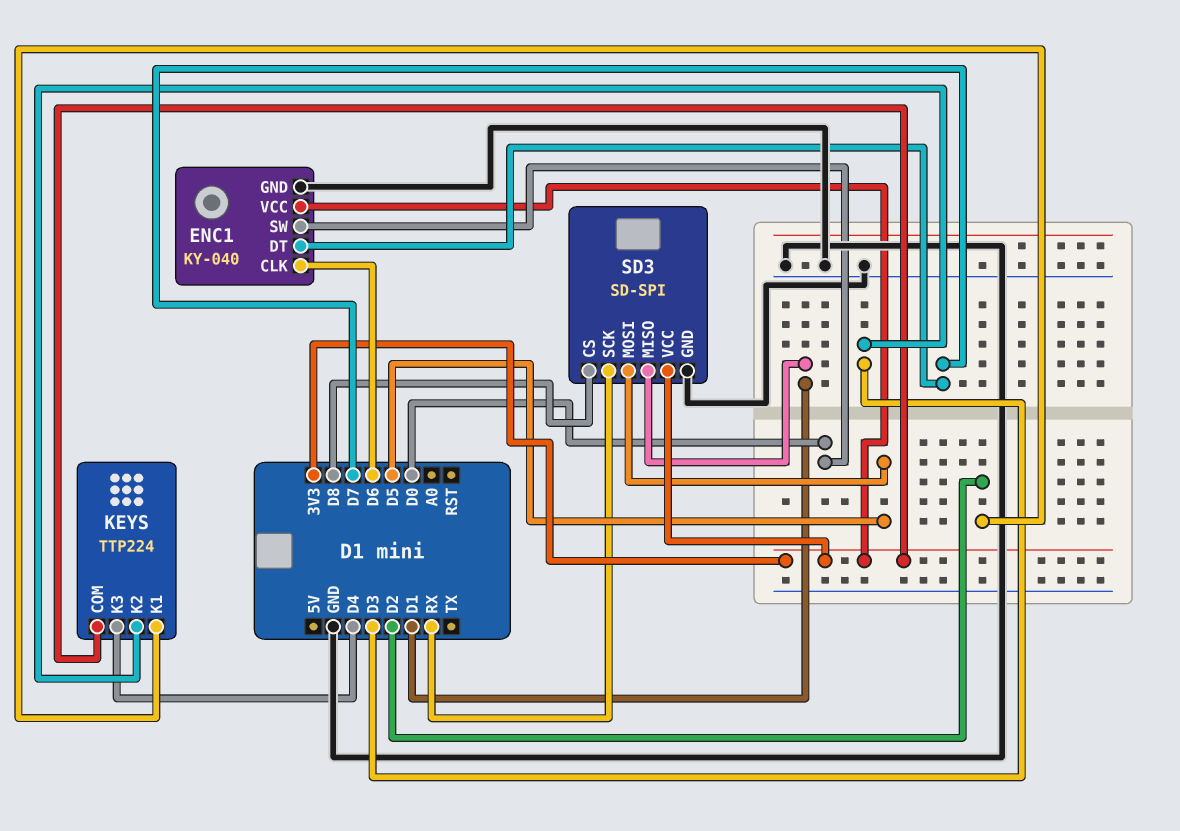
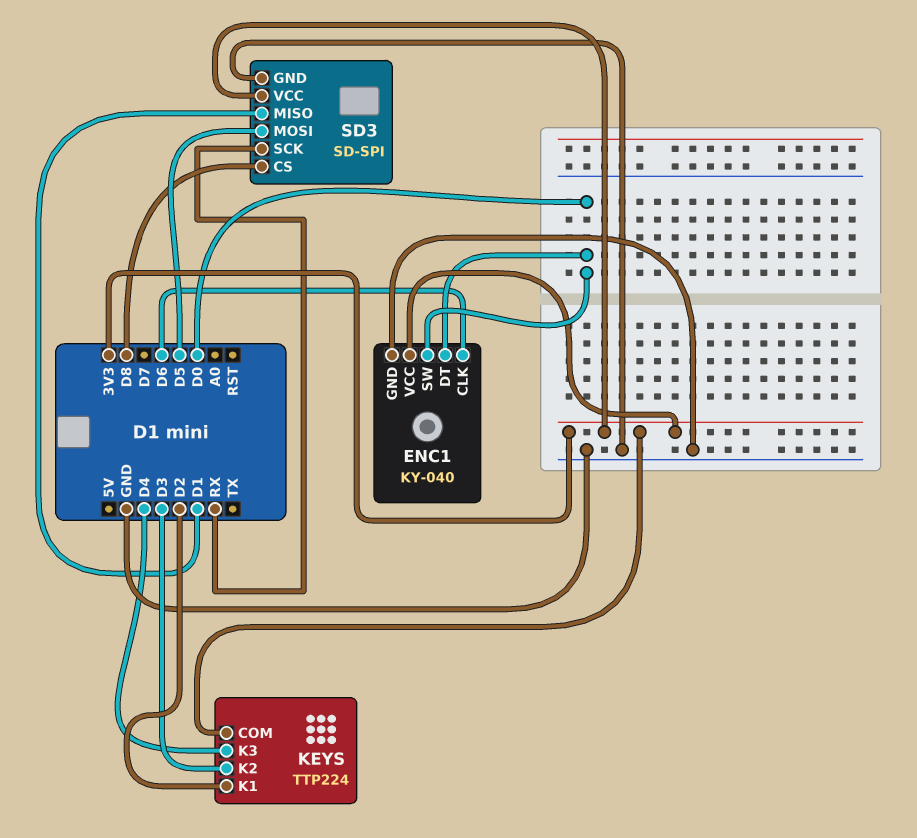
ENC1 pin DT: D7 -> D0

